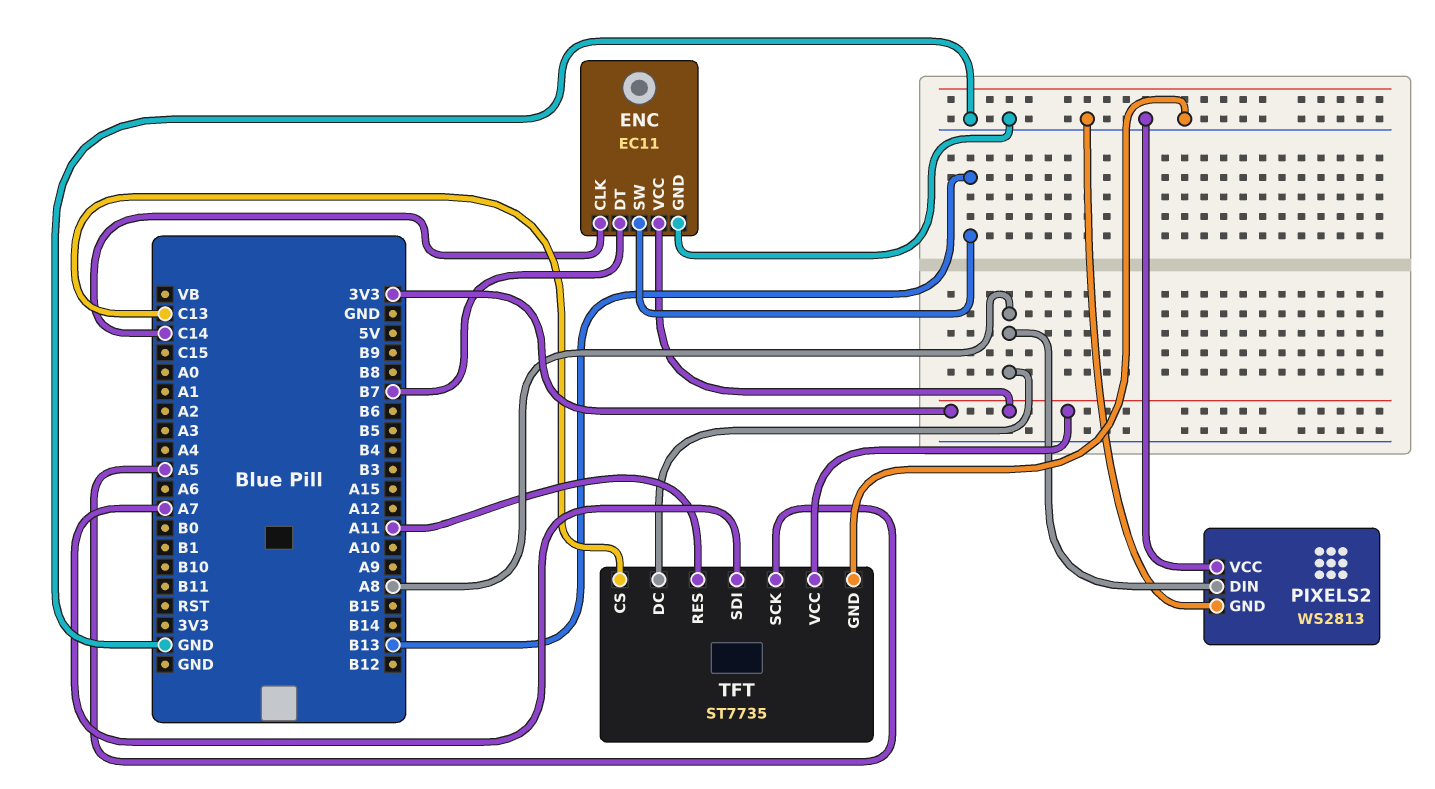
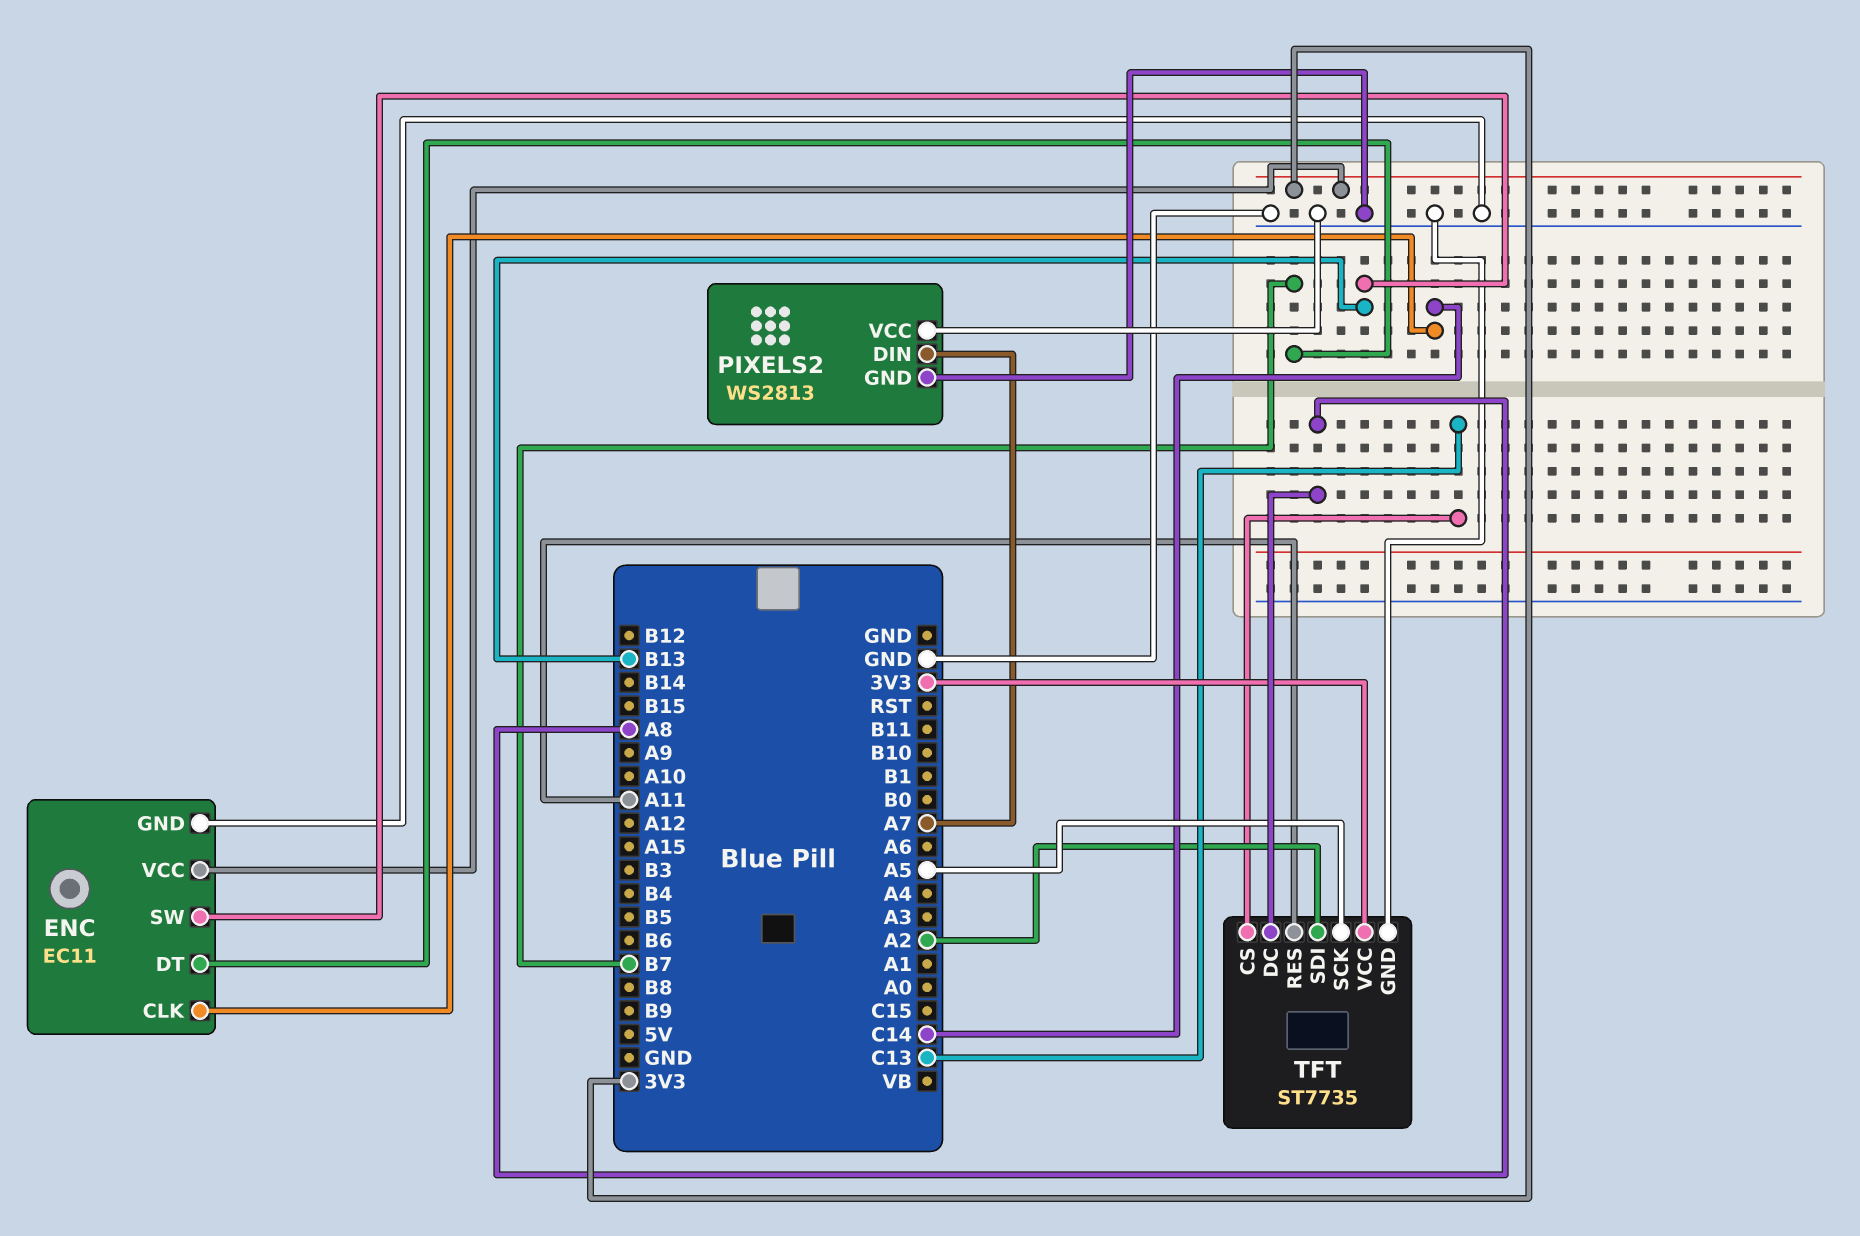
PIXELS2 pin DIN: A8 -> A7
TFT pin SDI: A7 -> A2

